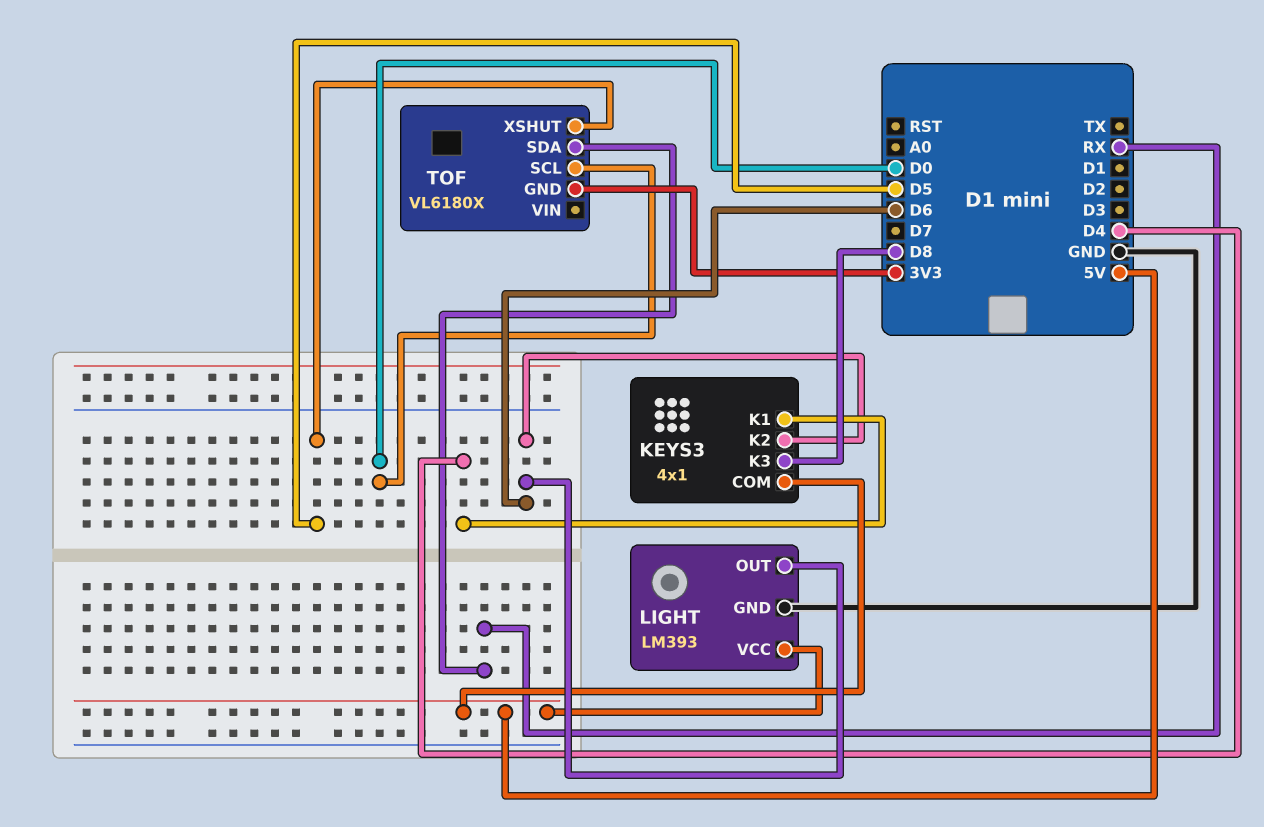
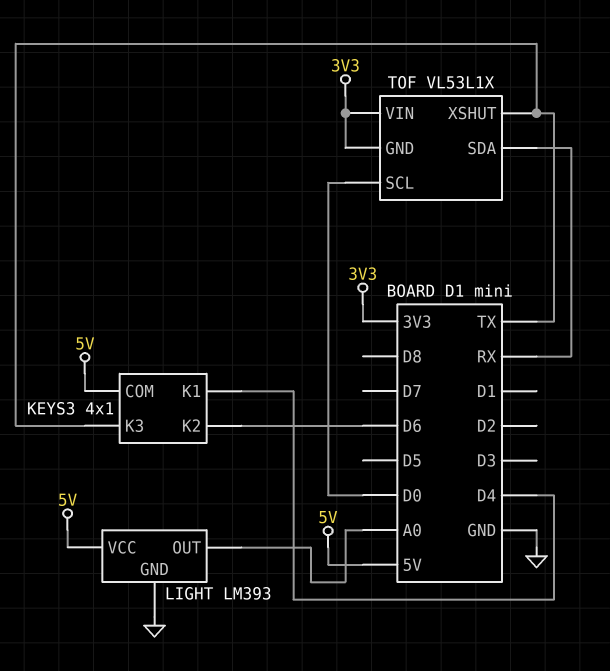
KEYS3 pin K3: D8 -> TX
LIGHT pin OUT: D6 -> A0
TOF: VL6180X -> VL53L1X
TOF pin VIN: none -> 3V3
TOF pin XSHUT: D5 -> TX

